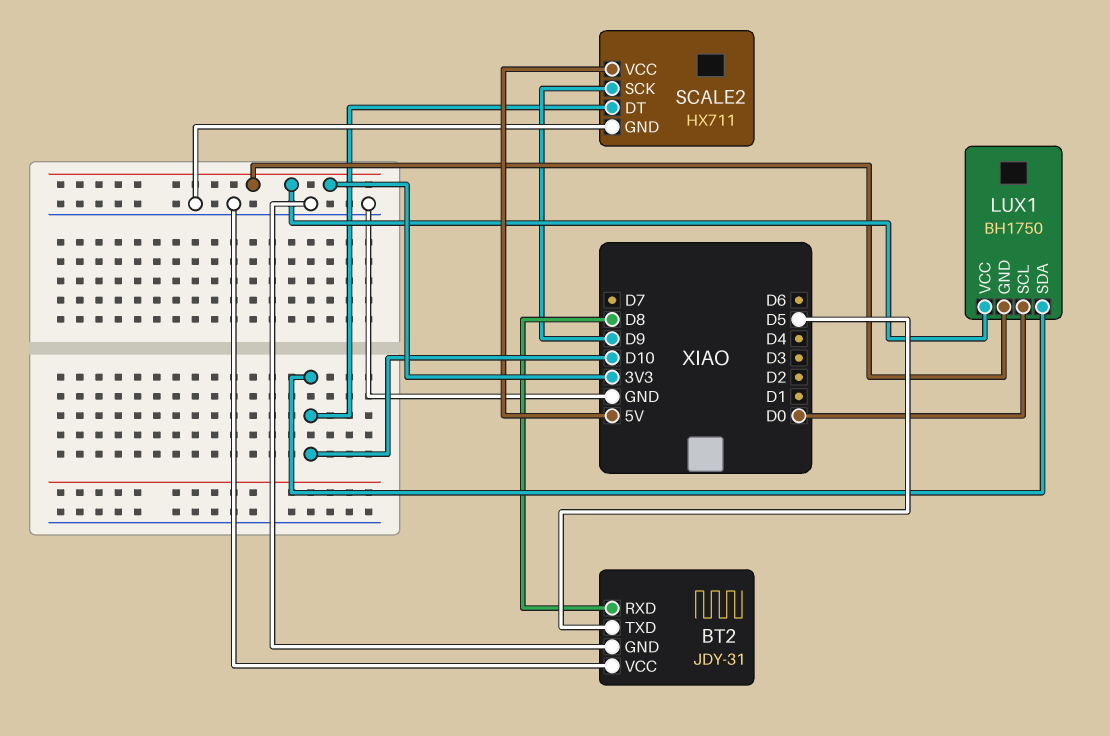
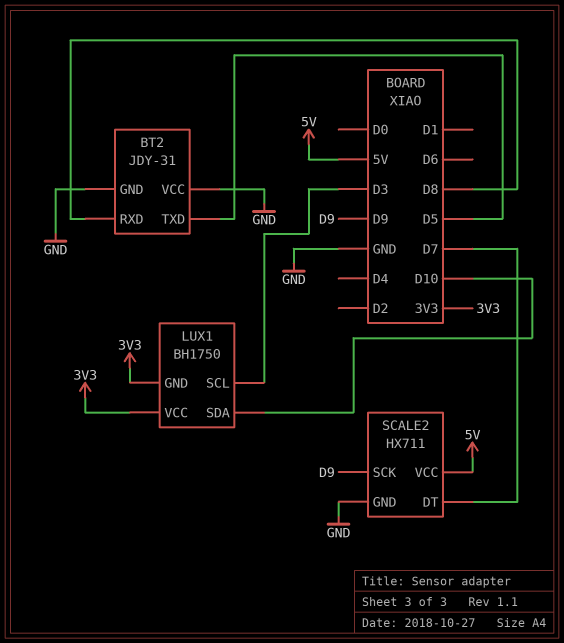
LUX1 pin SCL: D0 -> D3
SCALE2 pin DT: D10 -> D7

